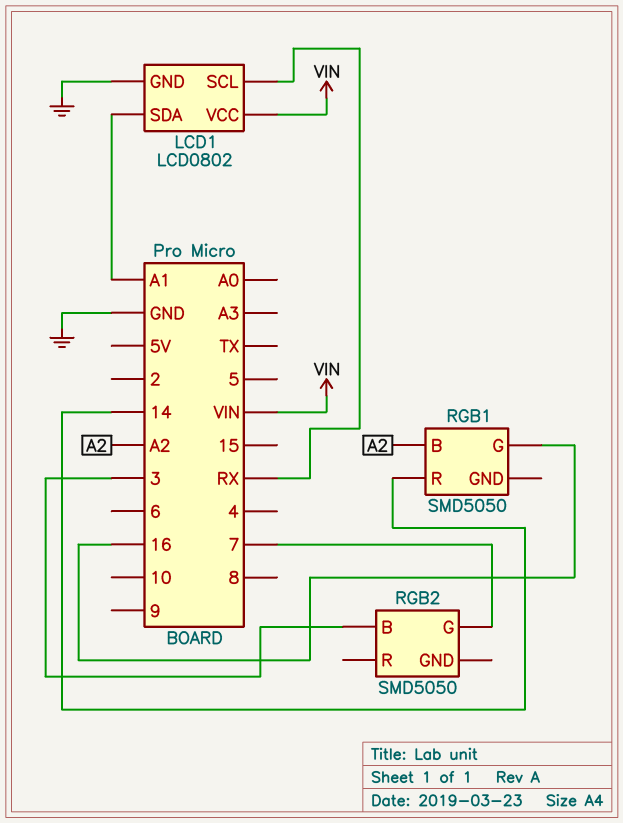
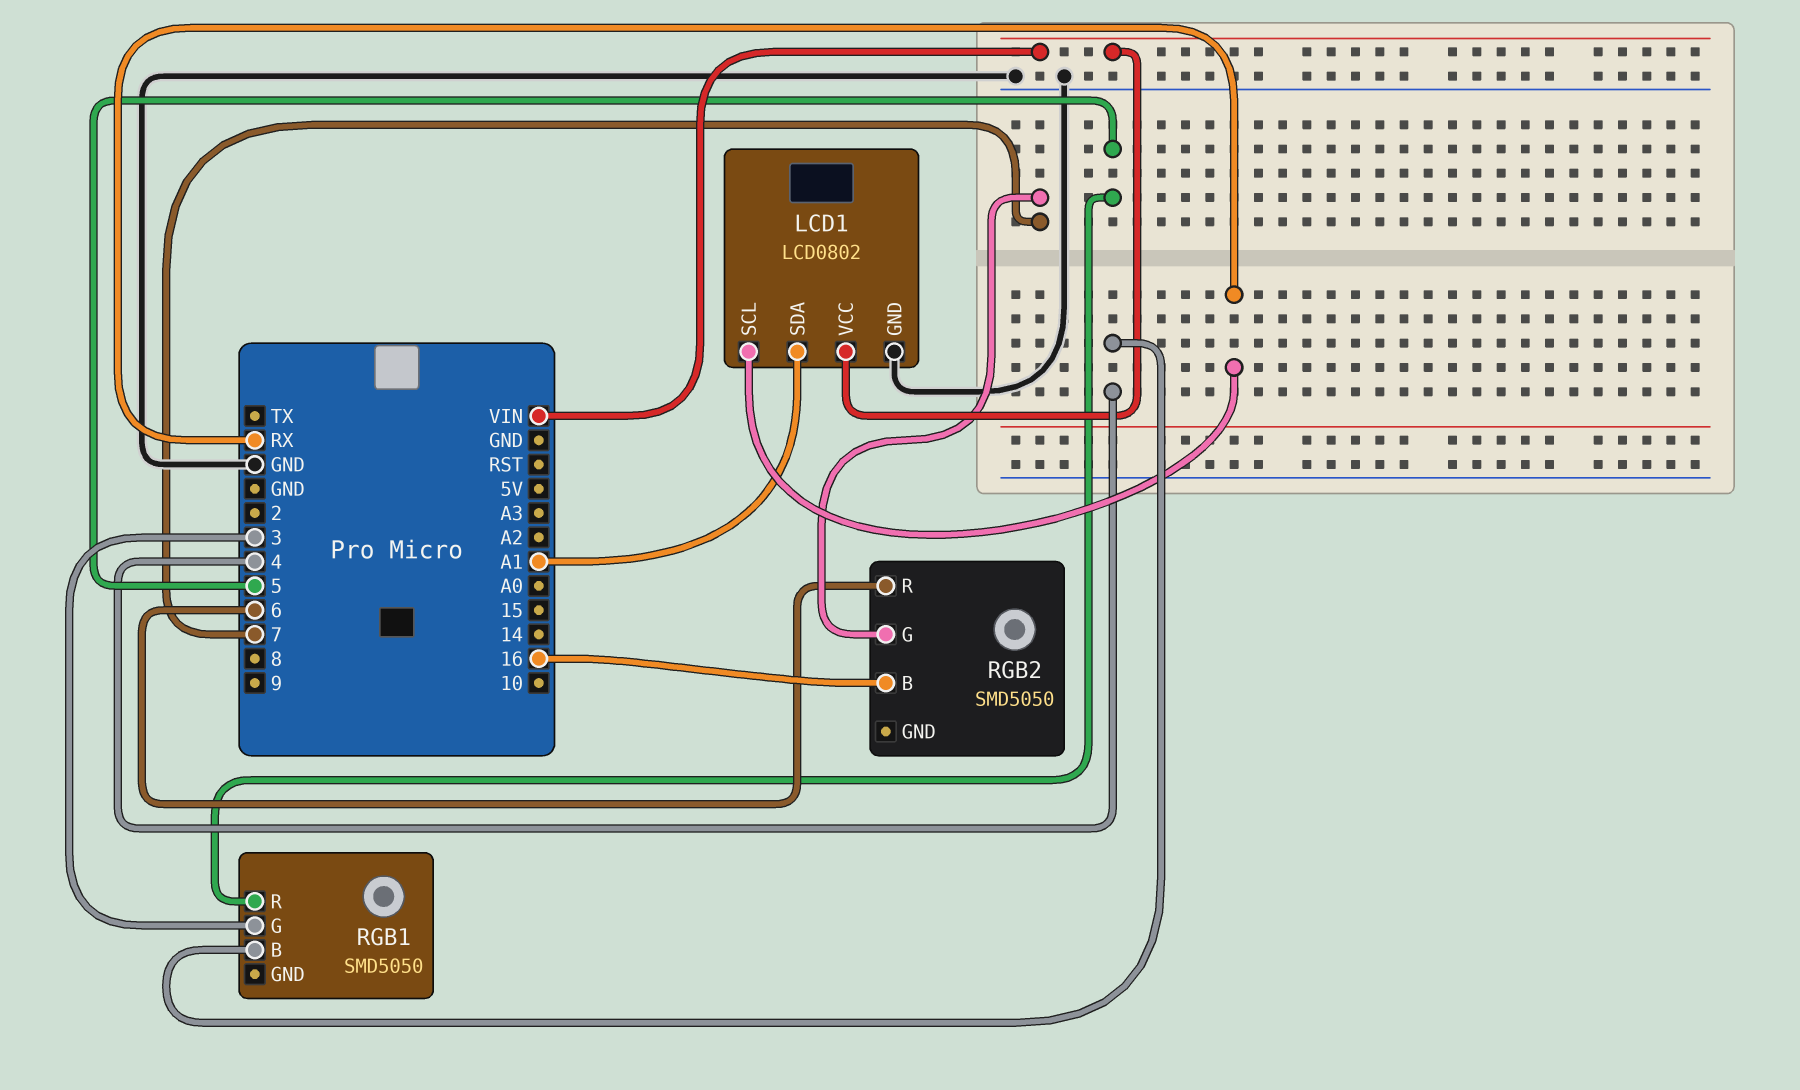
RGB1 pin B: A2 -> 4
RGB1 pin G: 16 -> 3
RGB1 pin R: 14 -> 5
RGB2 pin B: 3 -> 16
RGB2 pin R: none -> 6

